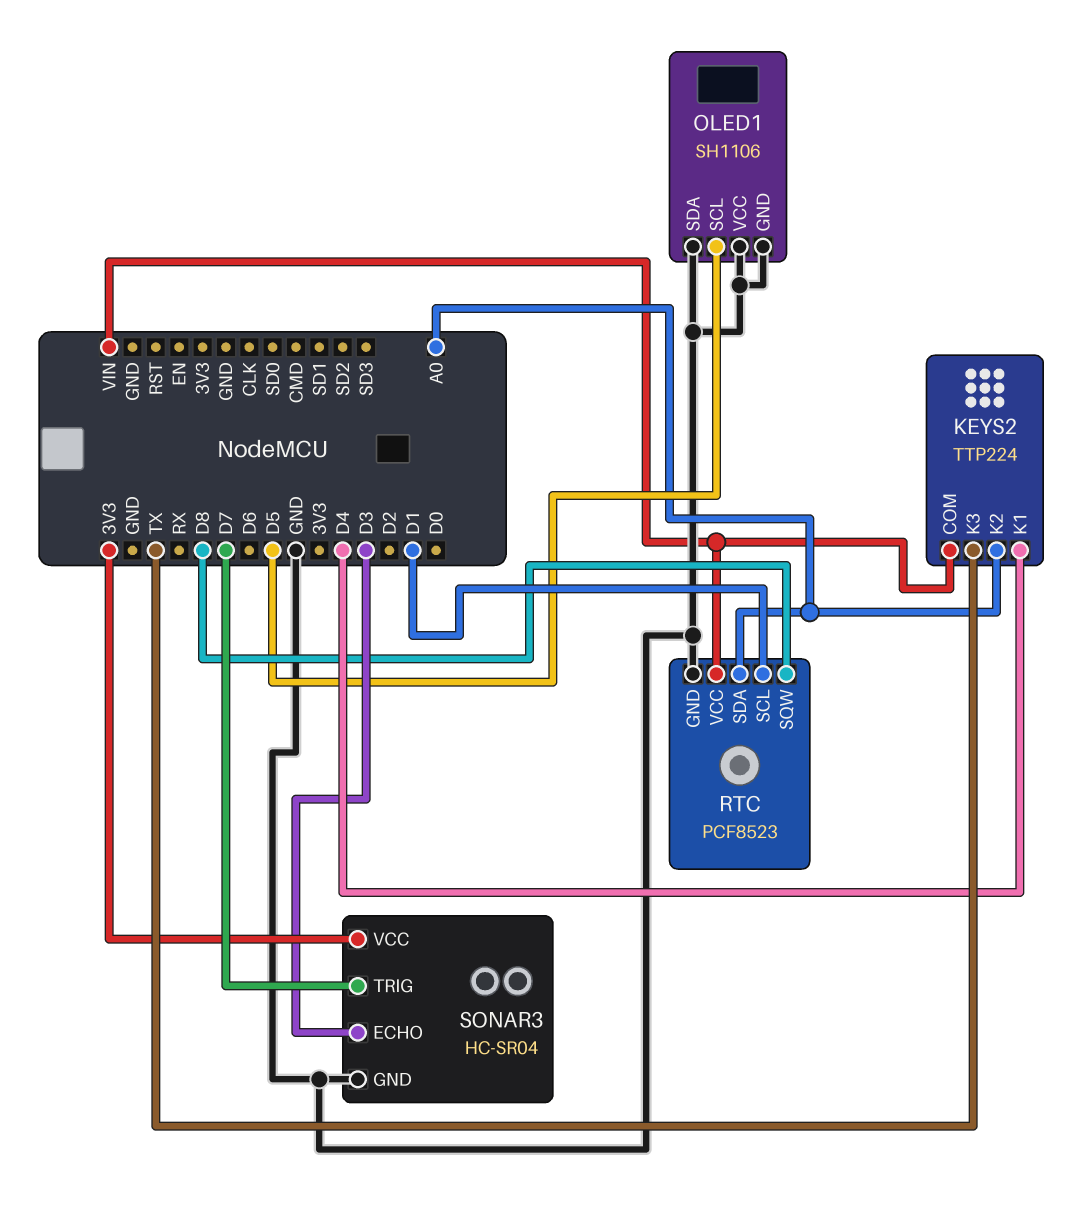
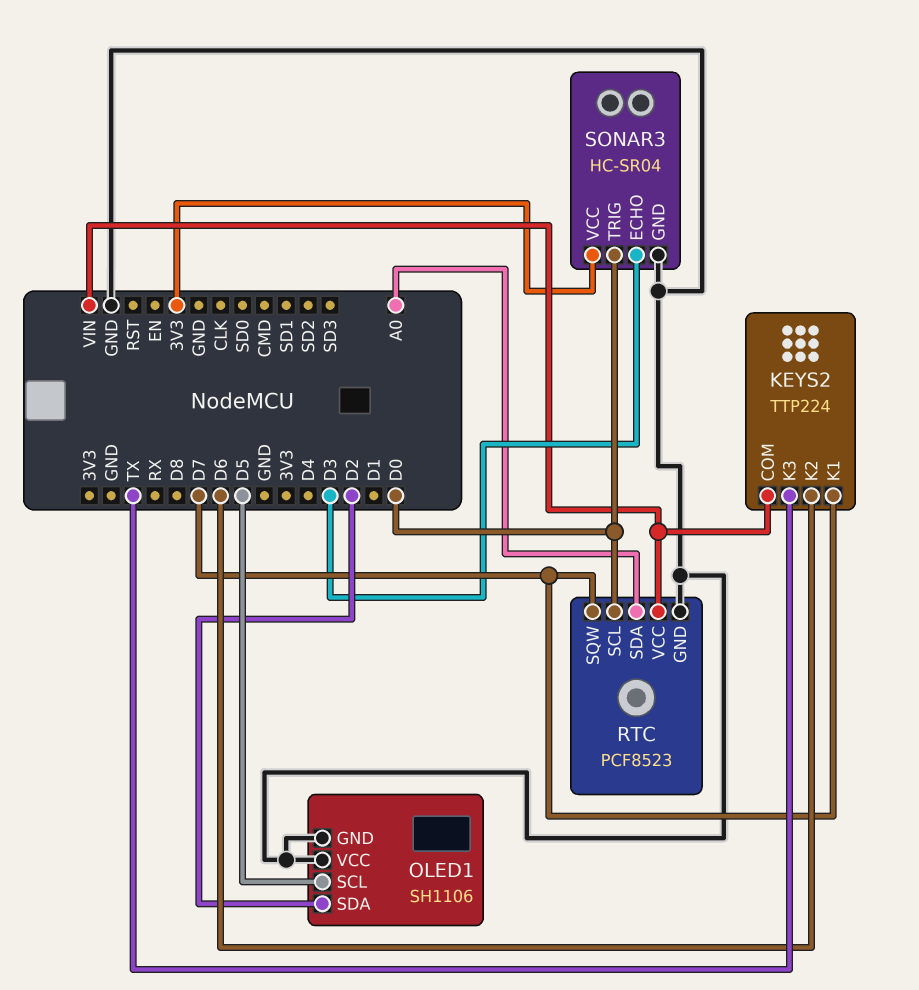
KEYS2 pin K1: D4 -> D7
KEYS2 pin K2: A0 -> D6
OLED1 pin SDA: GND -> D2
RTC pin SCL: D1 -> D0
RTC pin SQW: D8 -> D7
SONAR3 pin TRIG: D7 -> D0

